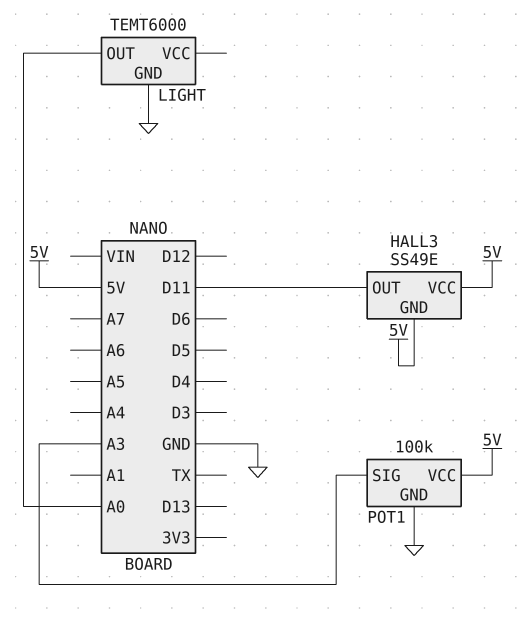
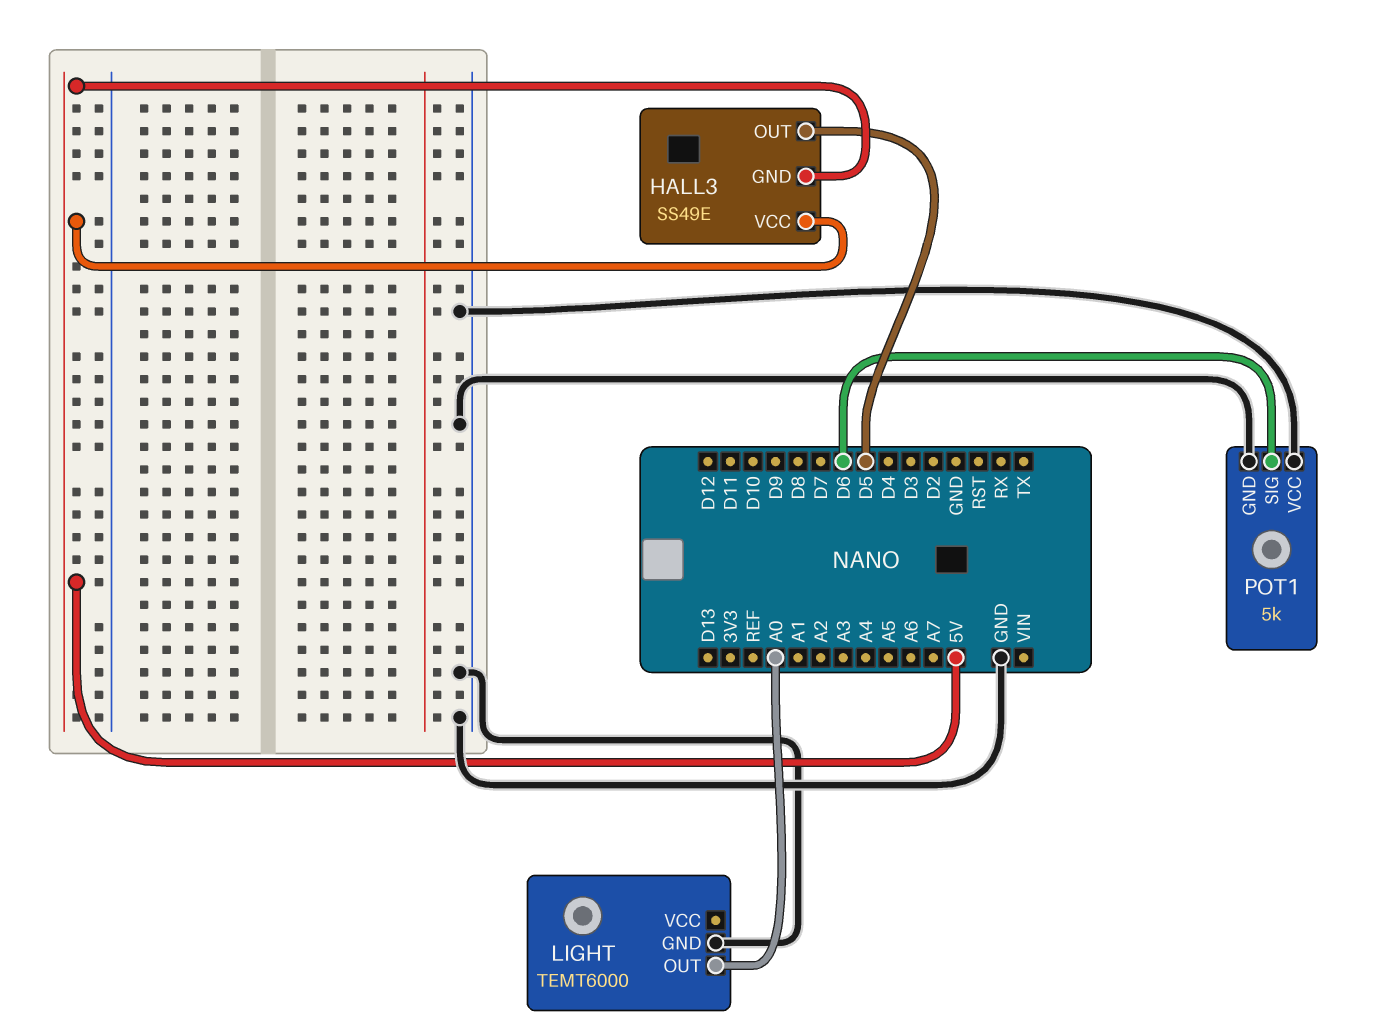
HALL3 pin OUT: D11 -> D5
POT1: 100k -> 5k
POT1 pin SIG: A3 -> D6
POT1 pin VCC: 5V -> GND

